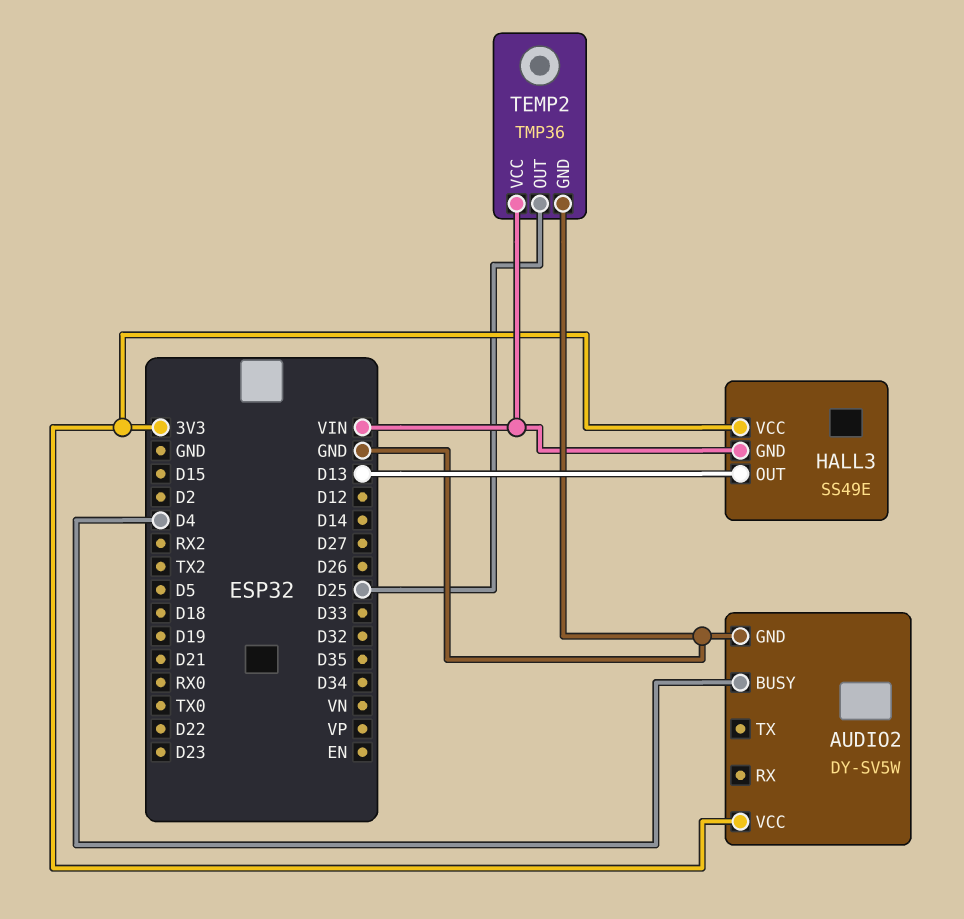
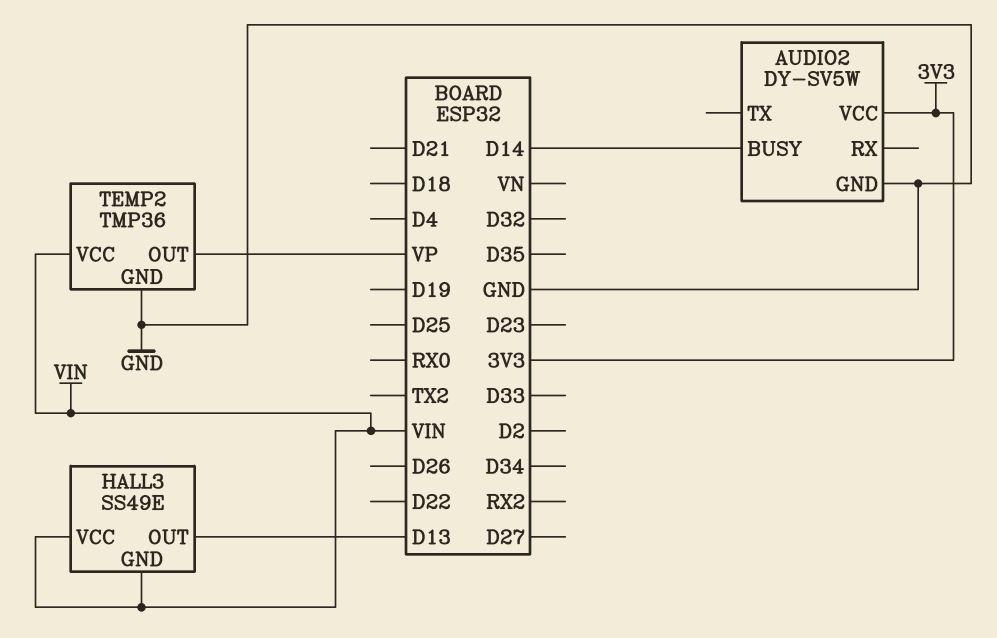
AUDIO2 pin BUSY: D4 -> D14
HALL3 pin VCC: 3V3 -> VIN
TEMP2 pin OUT: D25 -> VP

